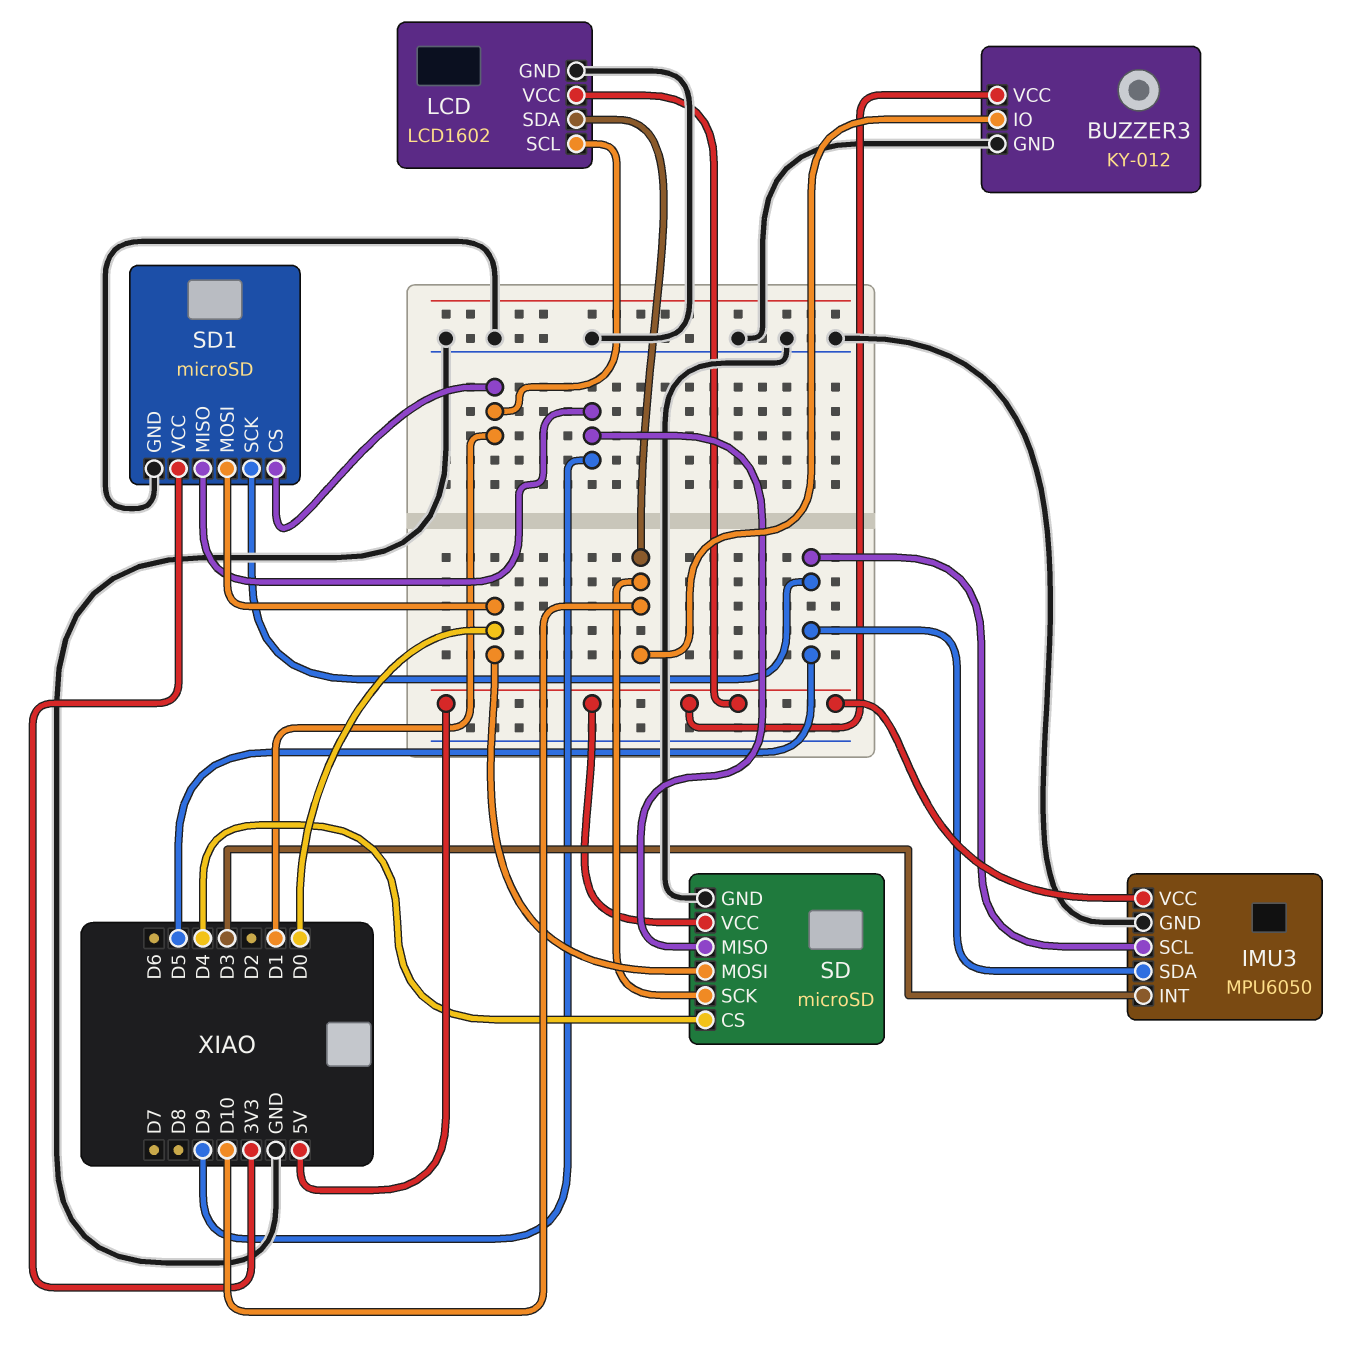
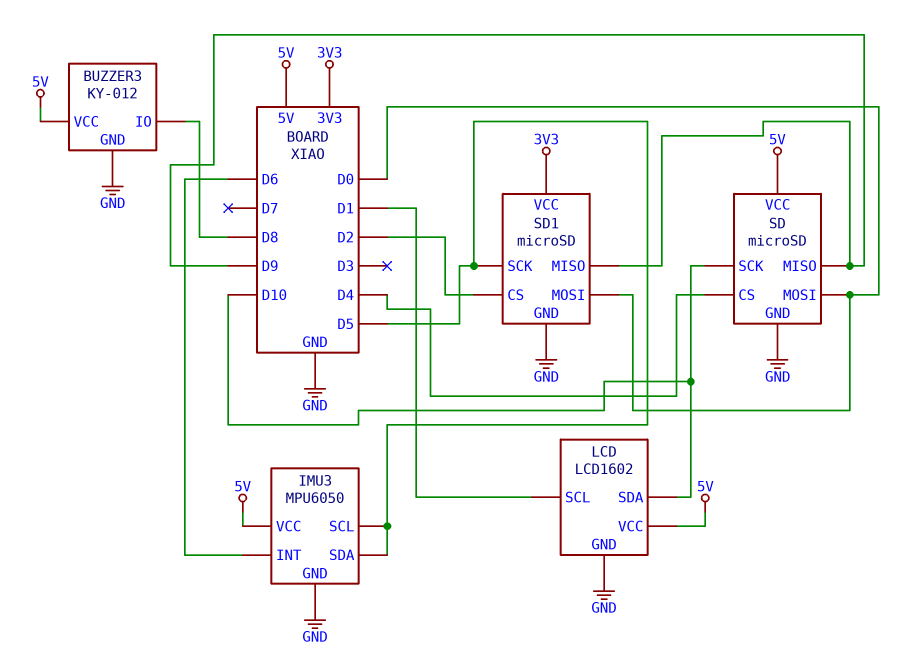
BUZZER3 pin IO: D10 -> D8
IMU3 pin INT: D3 -> D6
SD1 pin CS: D1 -> D2

